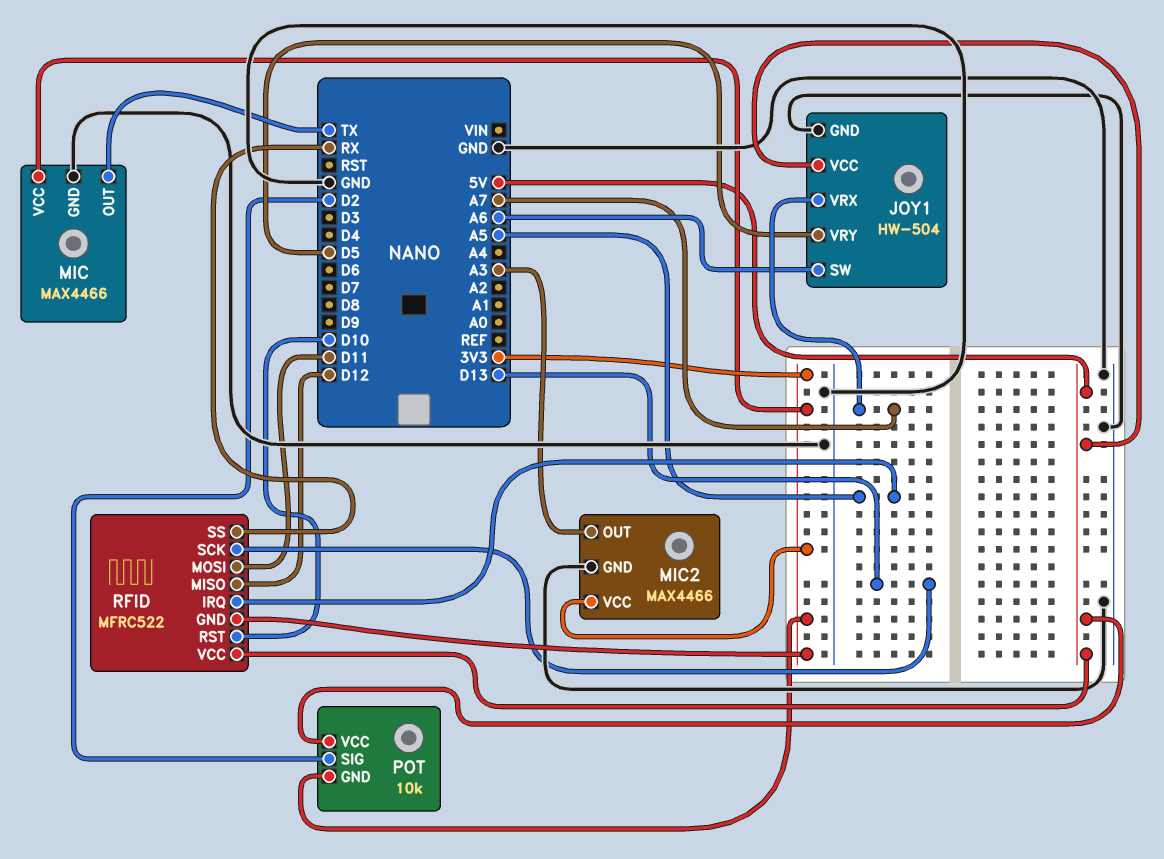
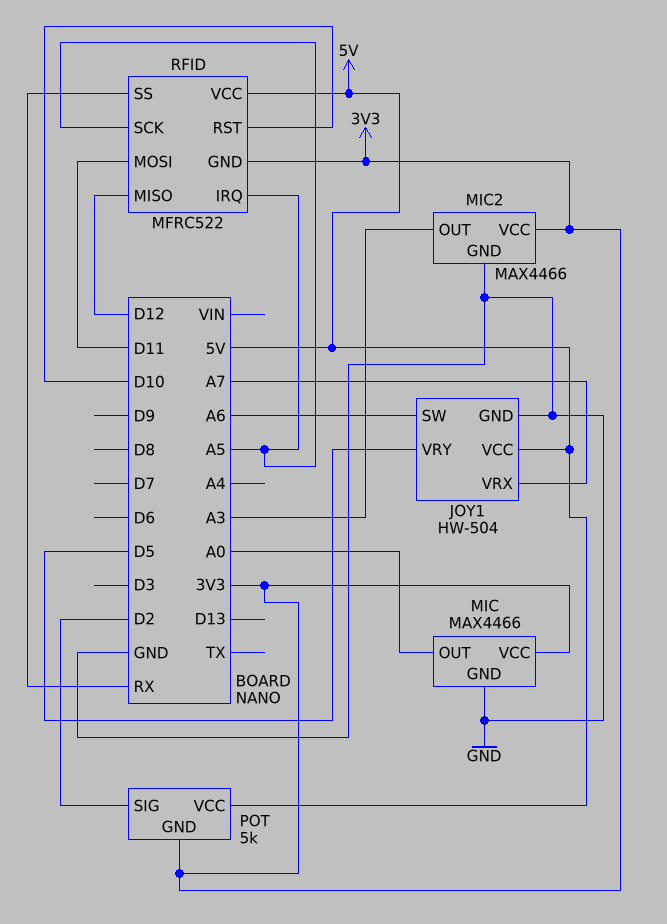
MIC pin OUT: TX -> A0
POT: 10k -> 5k
RFID pin SCK: D13 -> A5

